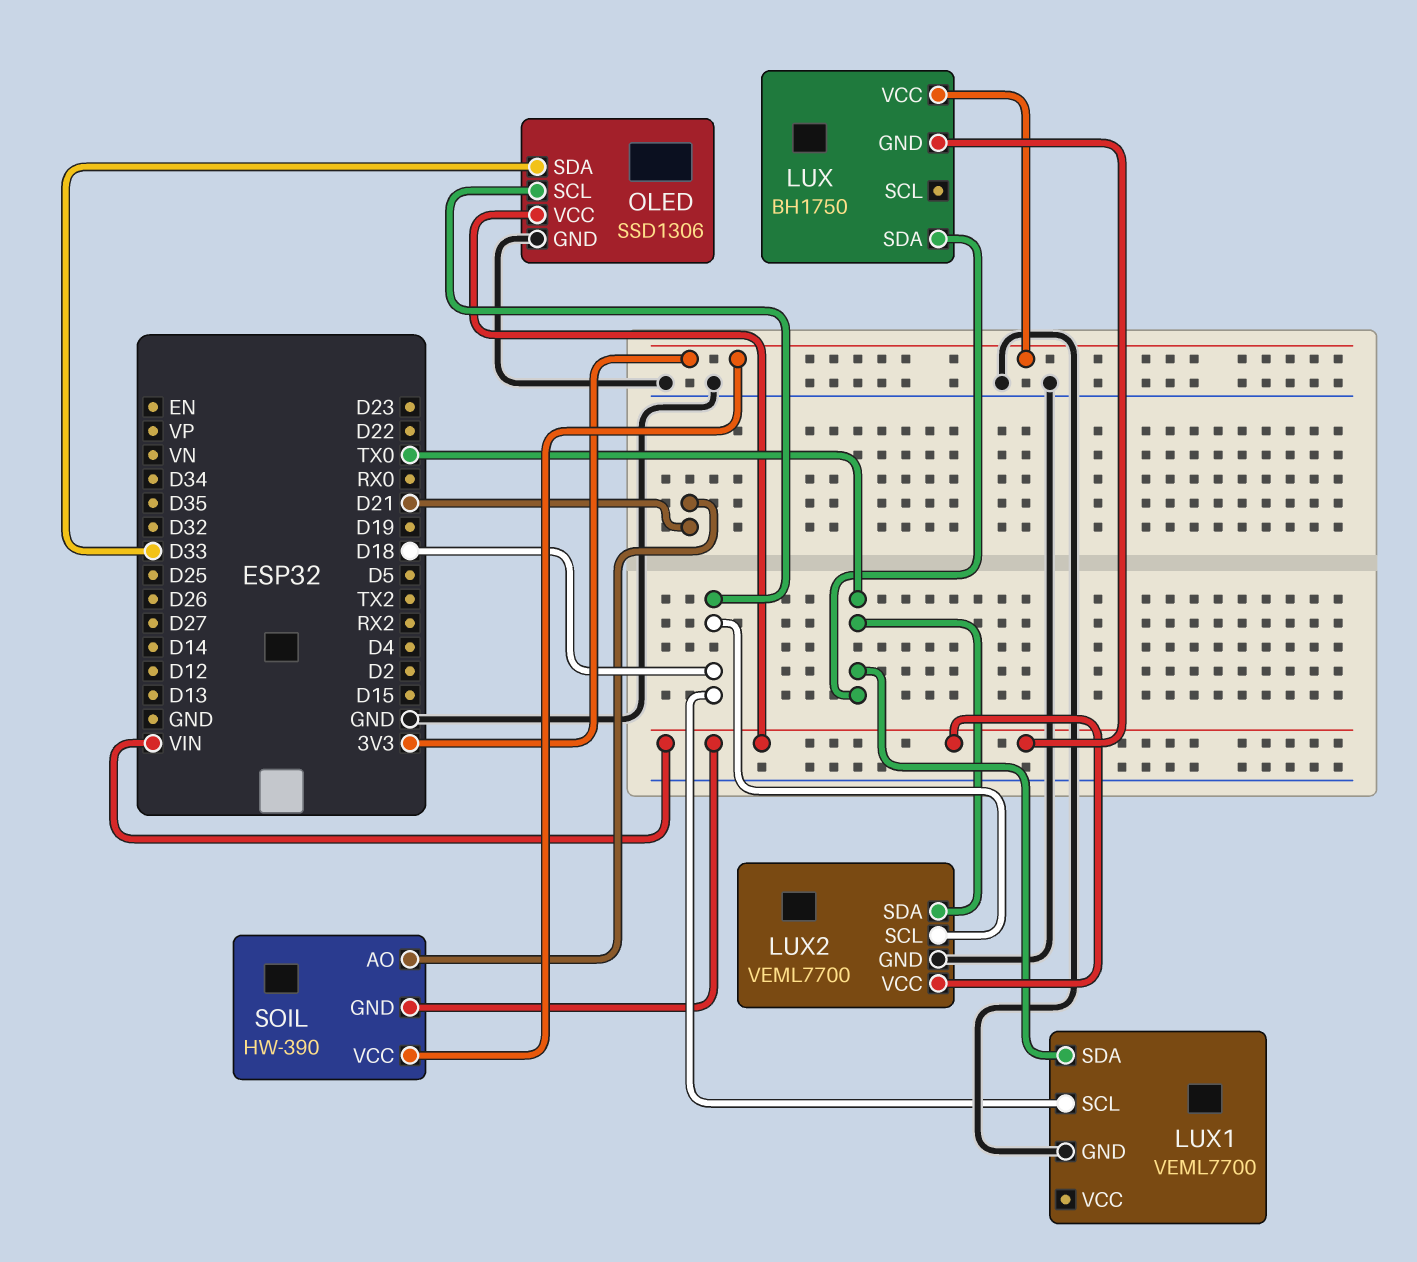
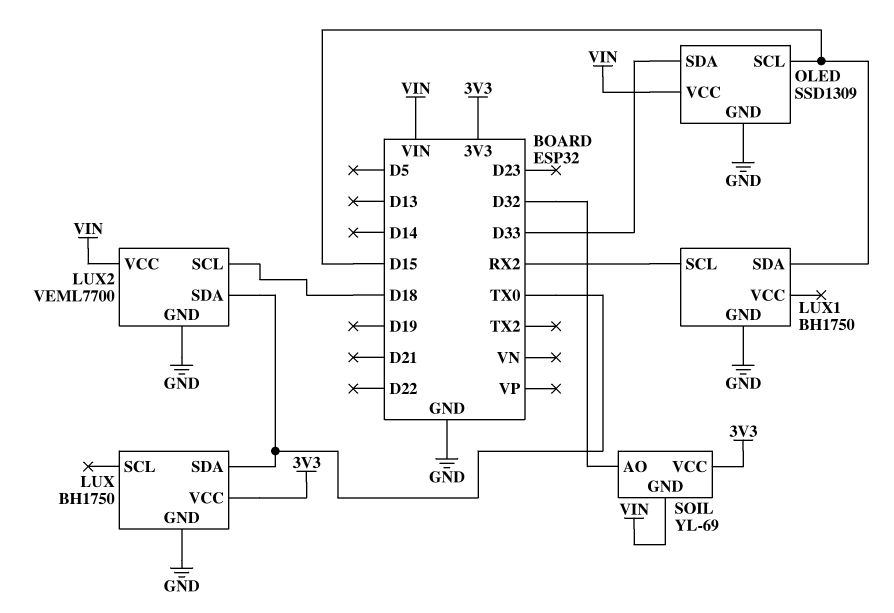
LUX pin GND: VIN -> GND
LUX1: VEML7700 -> BH1750
LUX1 pin SCL: D18 -> RX2
LUX1 pin SDA: TX0 -> D15
OLED: SSD1306 -> SSD1309
OLED pin SCL: D18 -> D15
SOIL: HW-390 -> YL-69
SOIL pin AO: D21 -> D32

